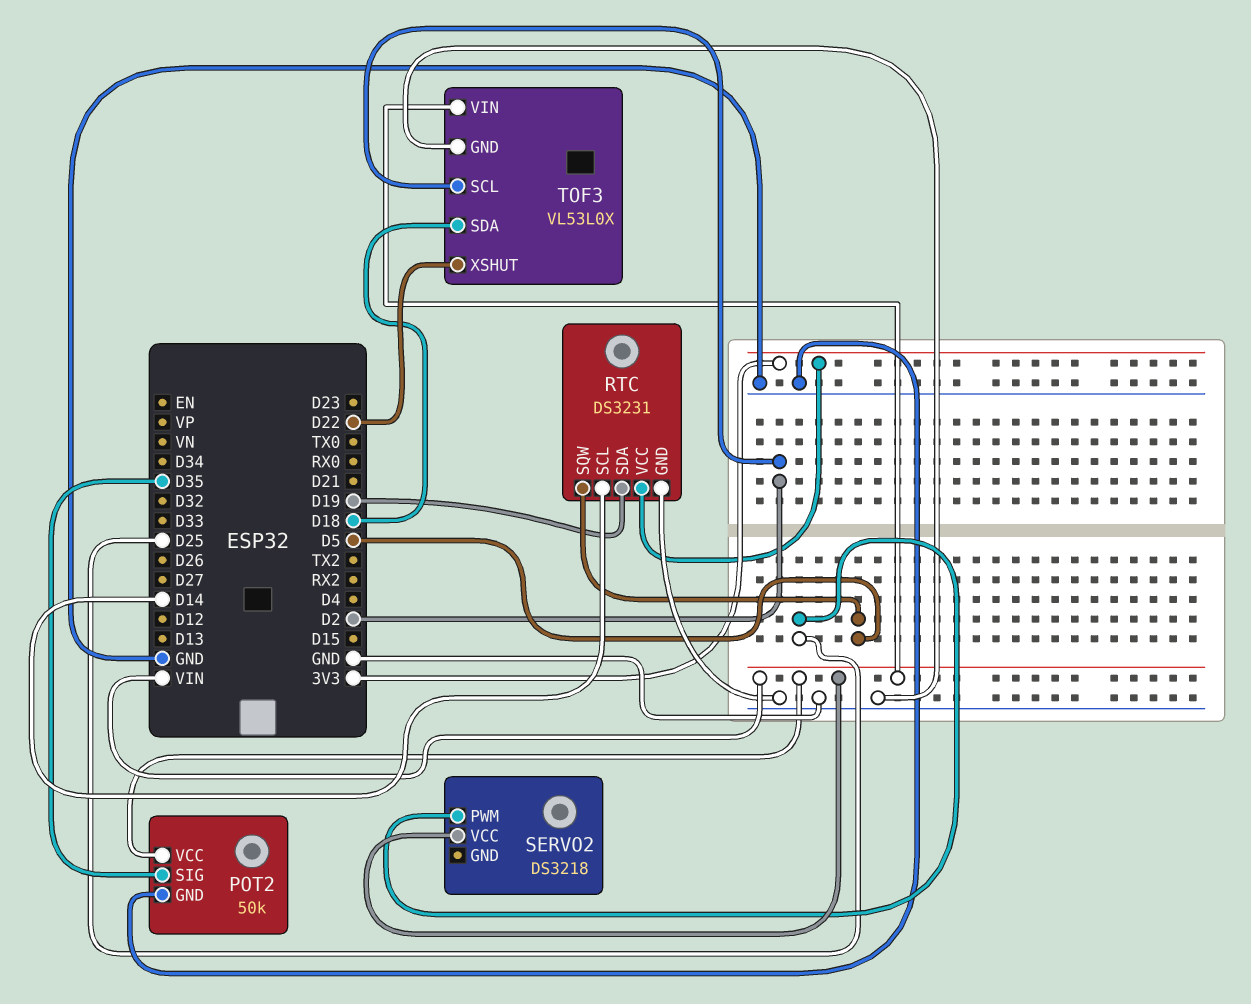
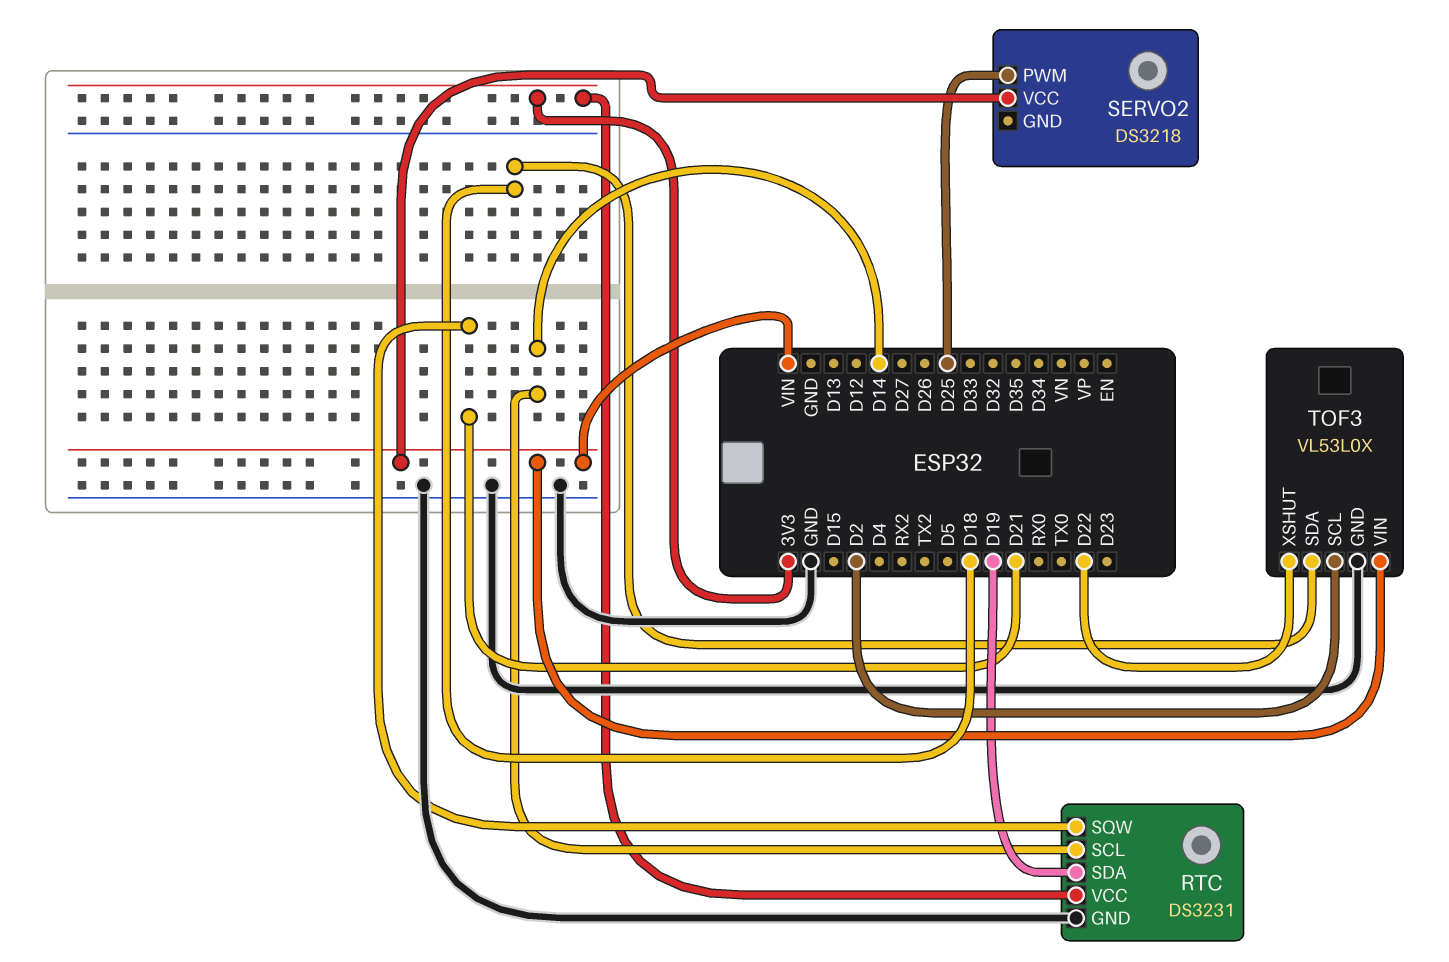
POT2: 50k -> none
POT2 pin GND: GND -> none
POT2 pin SIG: D35 -> none
POT2 pin VCC: VIN -> none
RTC pin SQW: D5 -> D21

